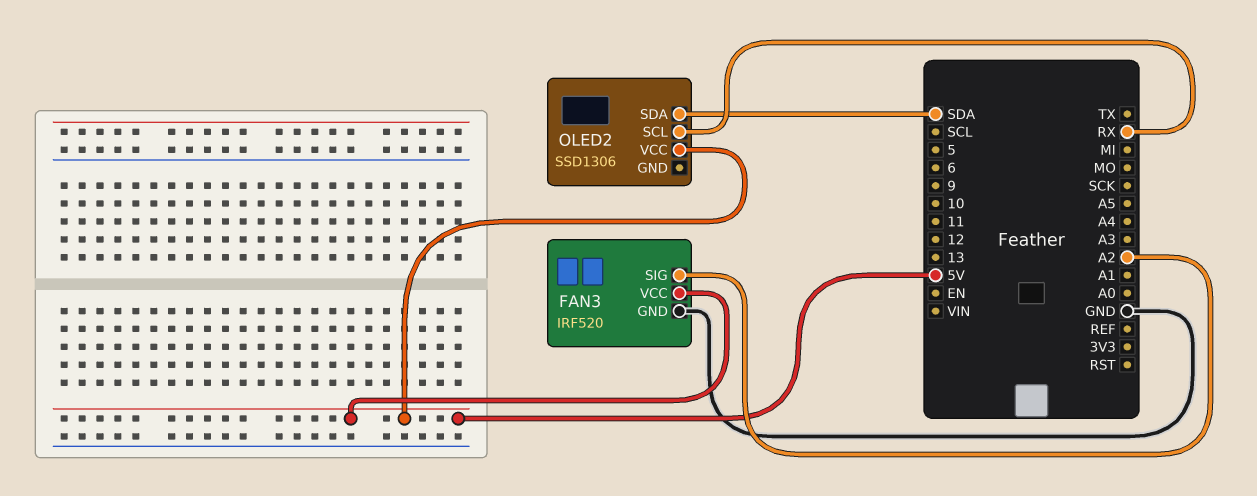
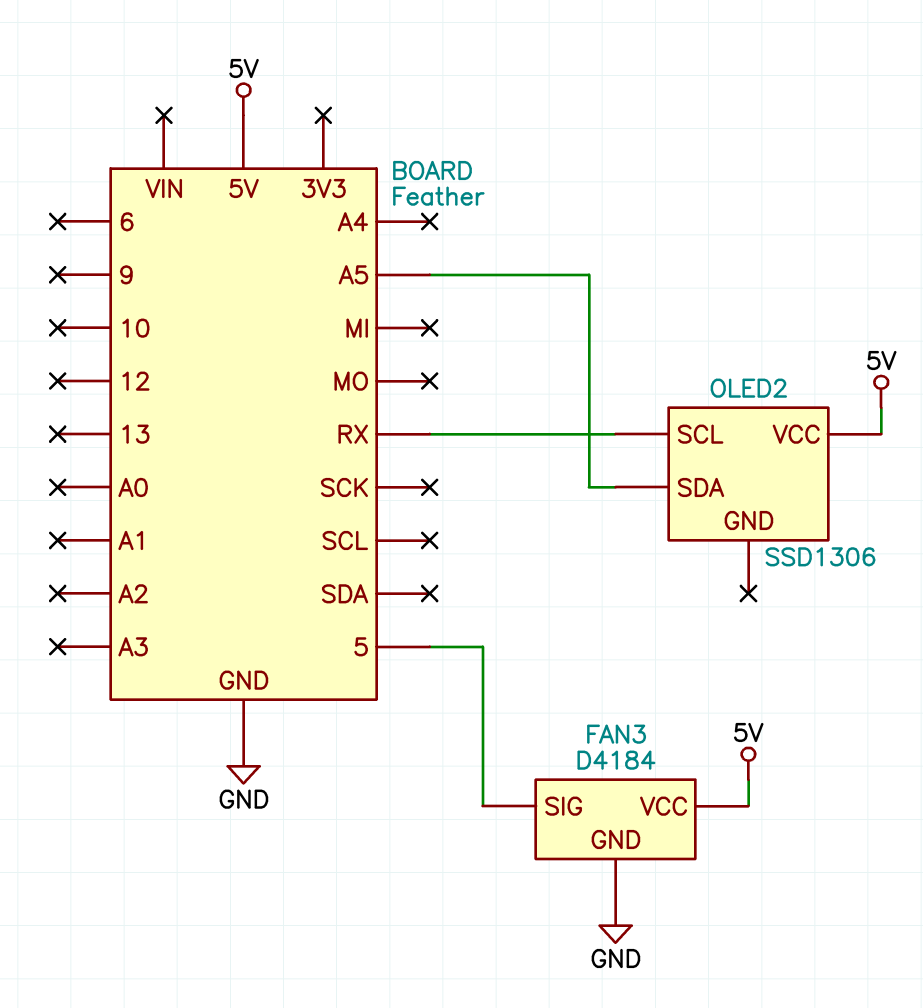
FAN3: IRF520 -> D4184
FAN3 pin SIG: A2 -> 5
OLED2 pin SDA: SDA -> A5

